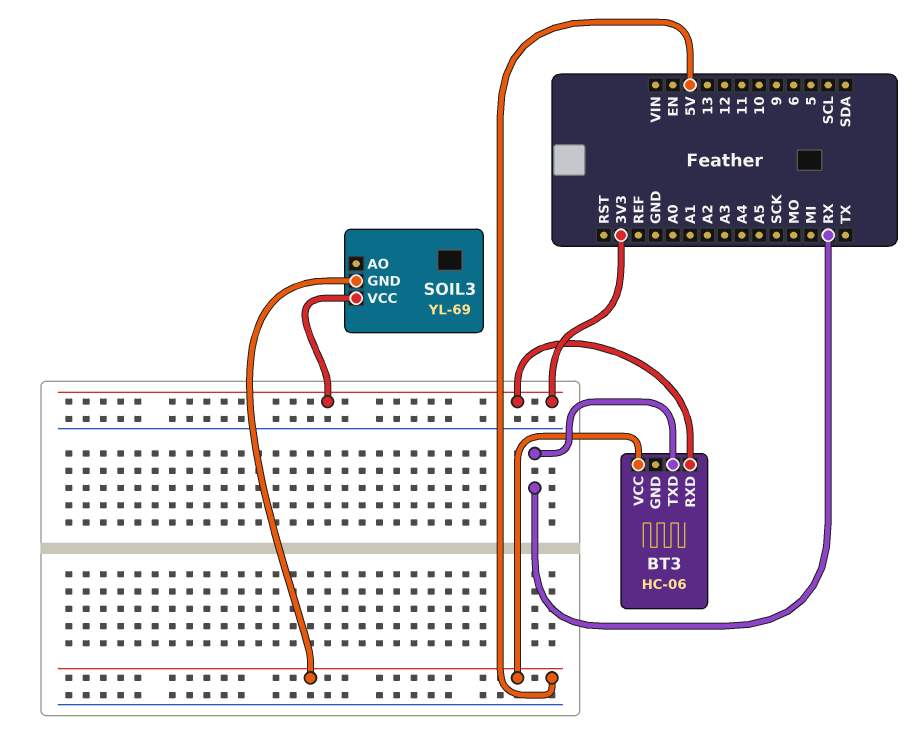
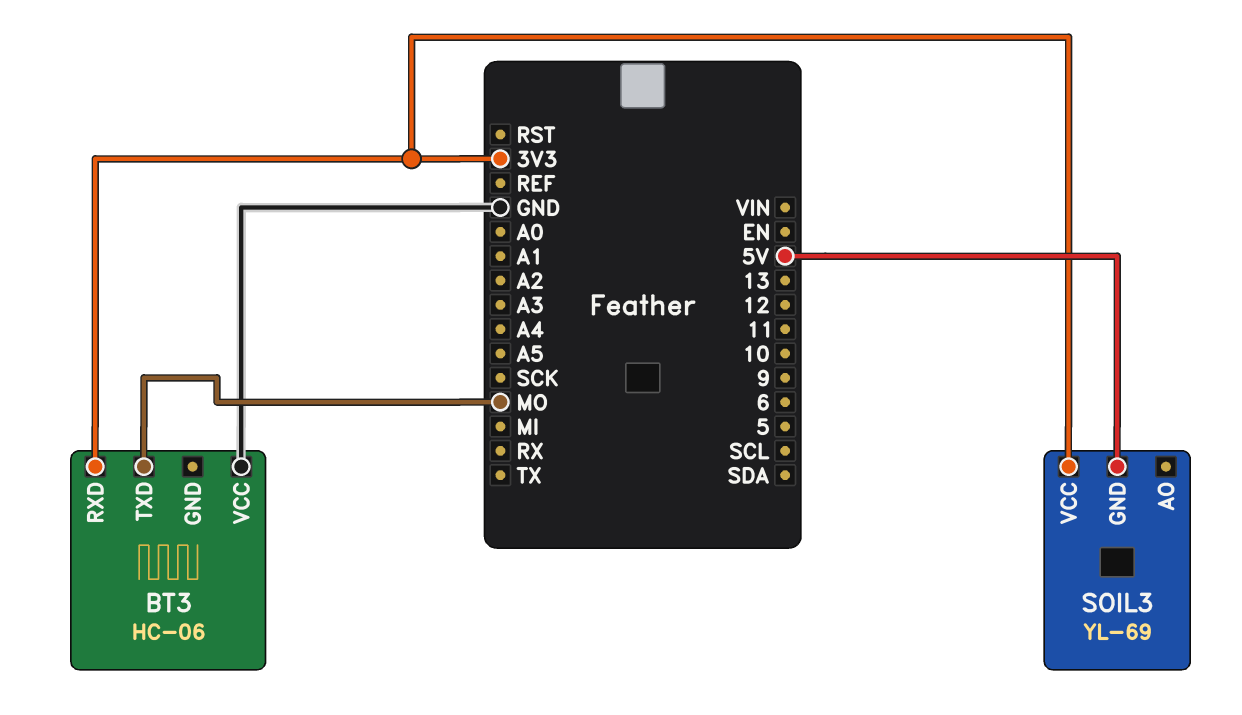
BT3 pin TXD: RX -> MO
BT3 pin VCC: 5V -> GND

